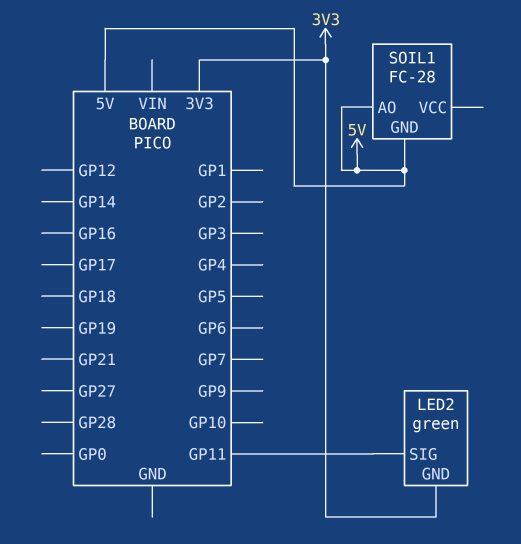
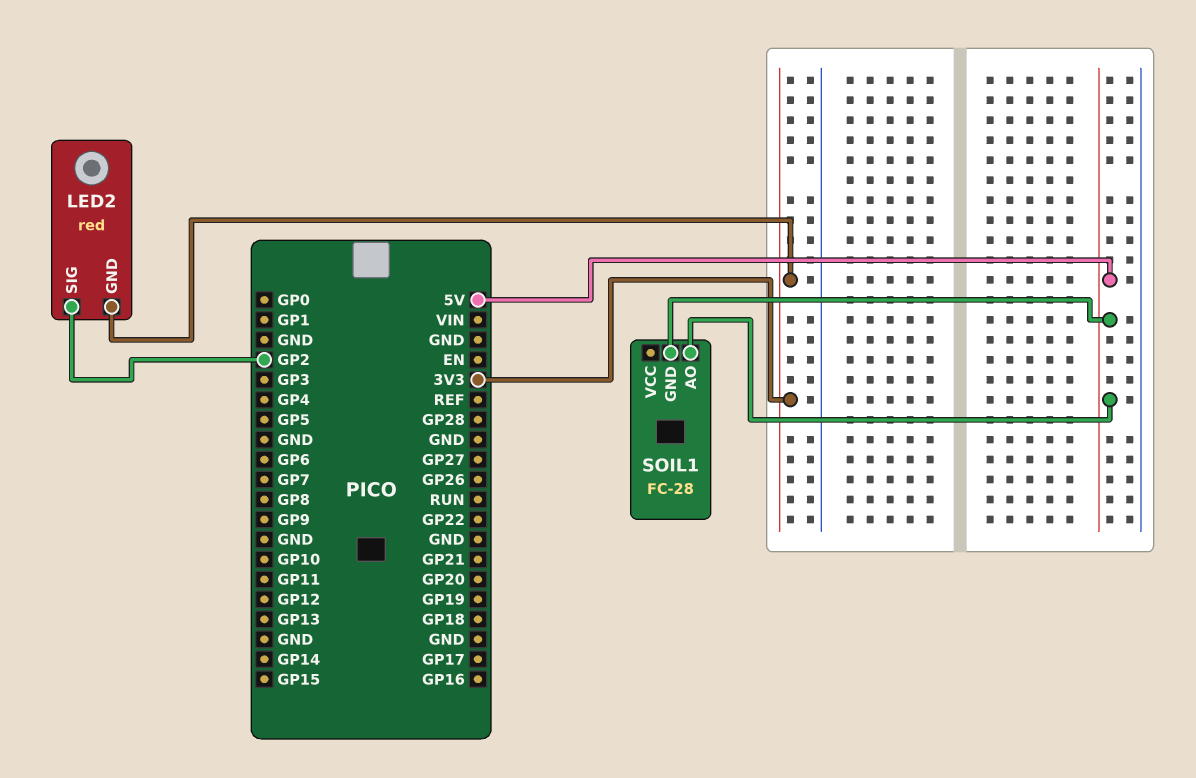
LED2: green -> red
LED2 pin SIG: GP11 -> GP2

